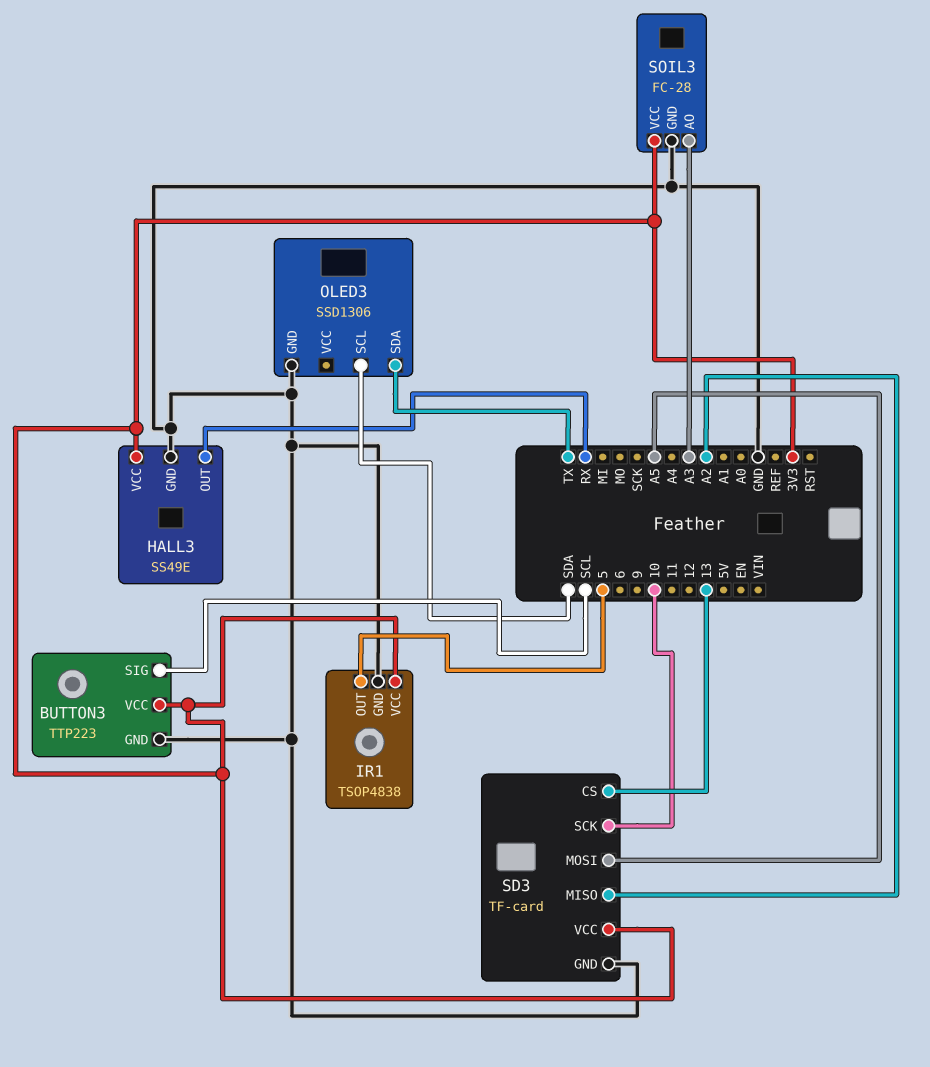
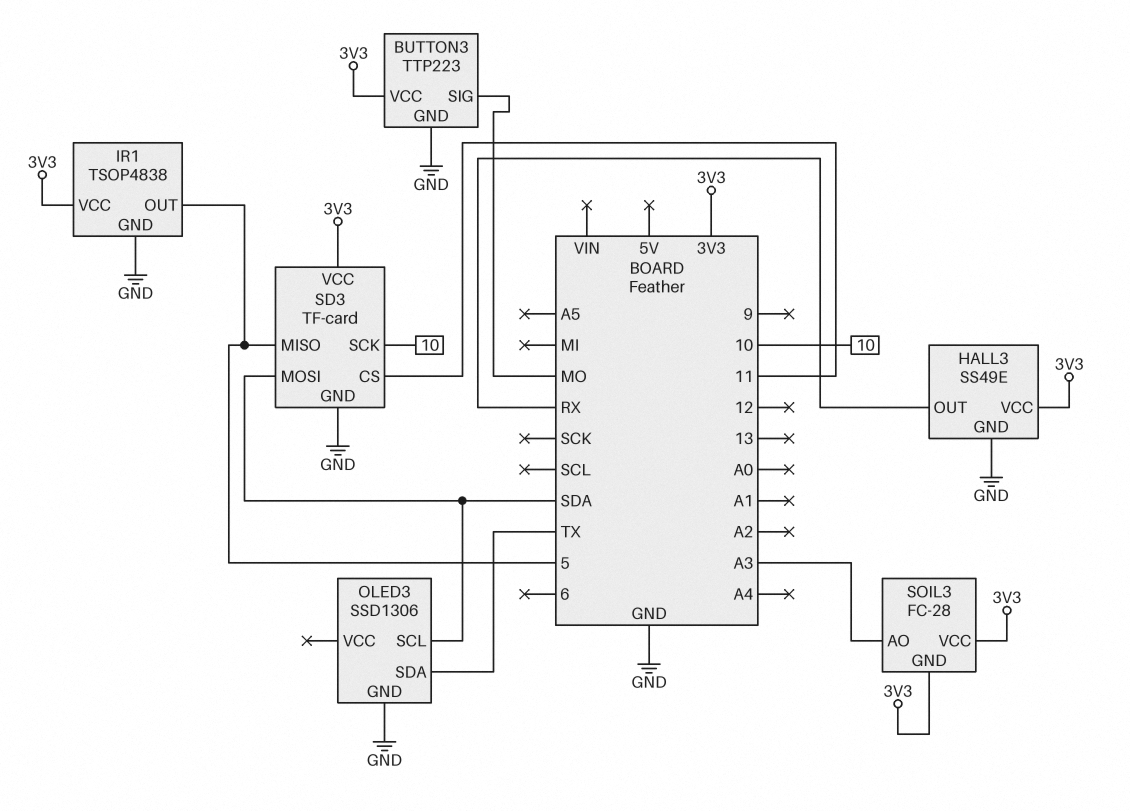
BUTTON3 pin SIG: SCL -> MO
SD3 pin CS: 13 -> 11
SD3 pin MISO: A2 -> 5
SD3 pin MOSI: A5 -> SDA
SOIL3 pin GND: GND -> 3V3

